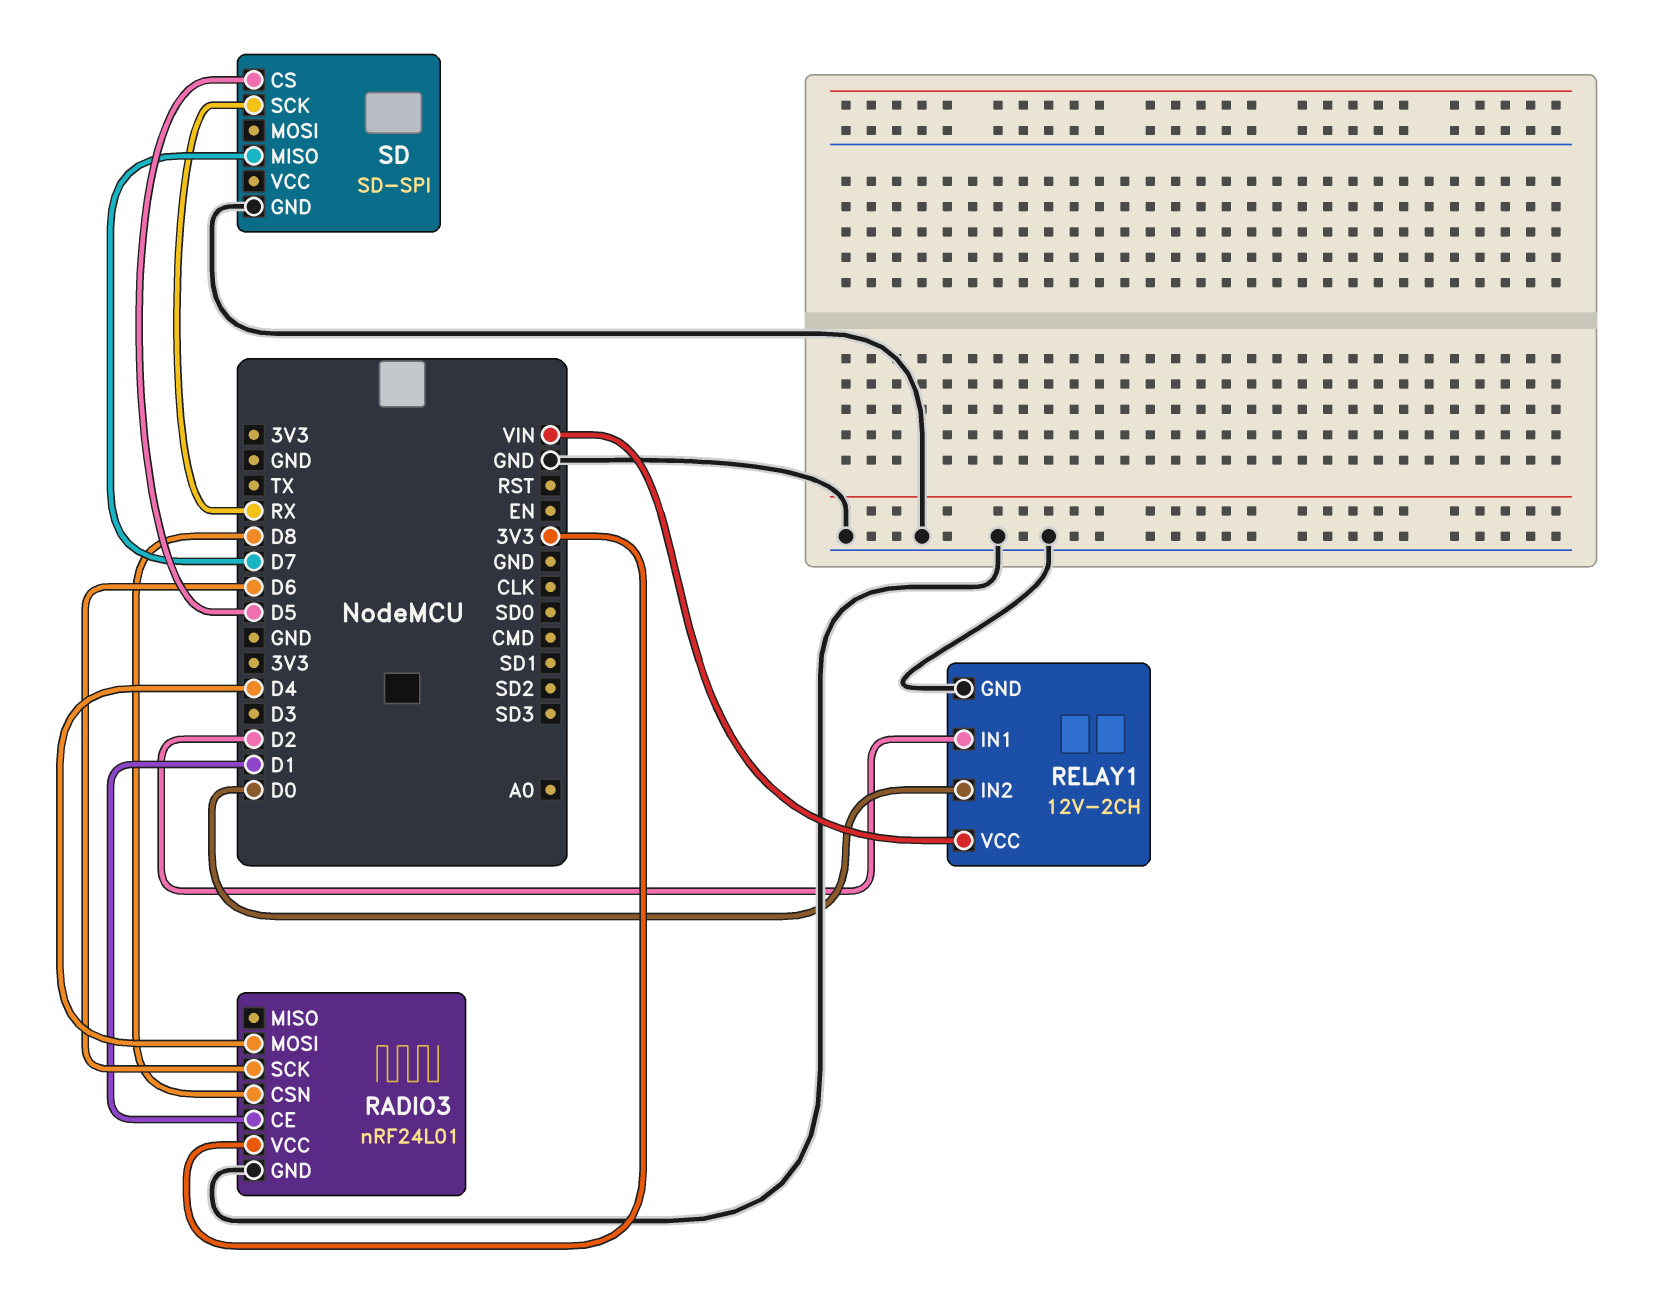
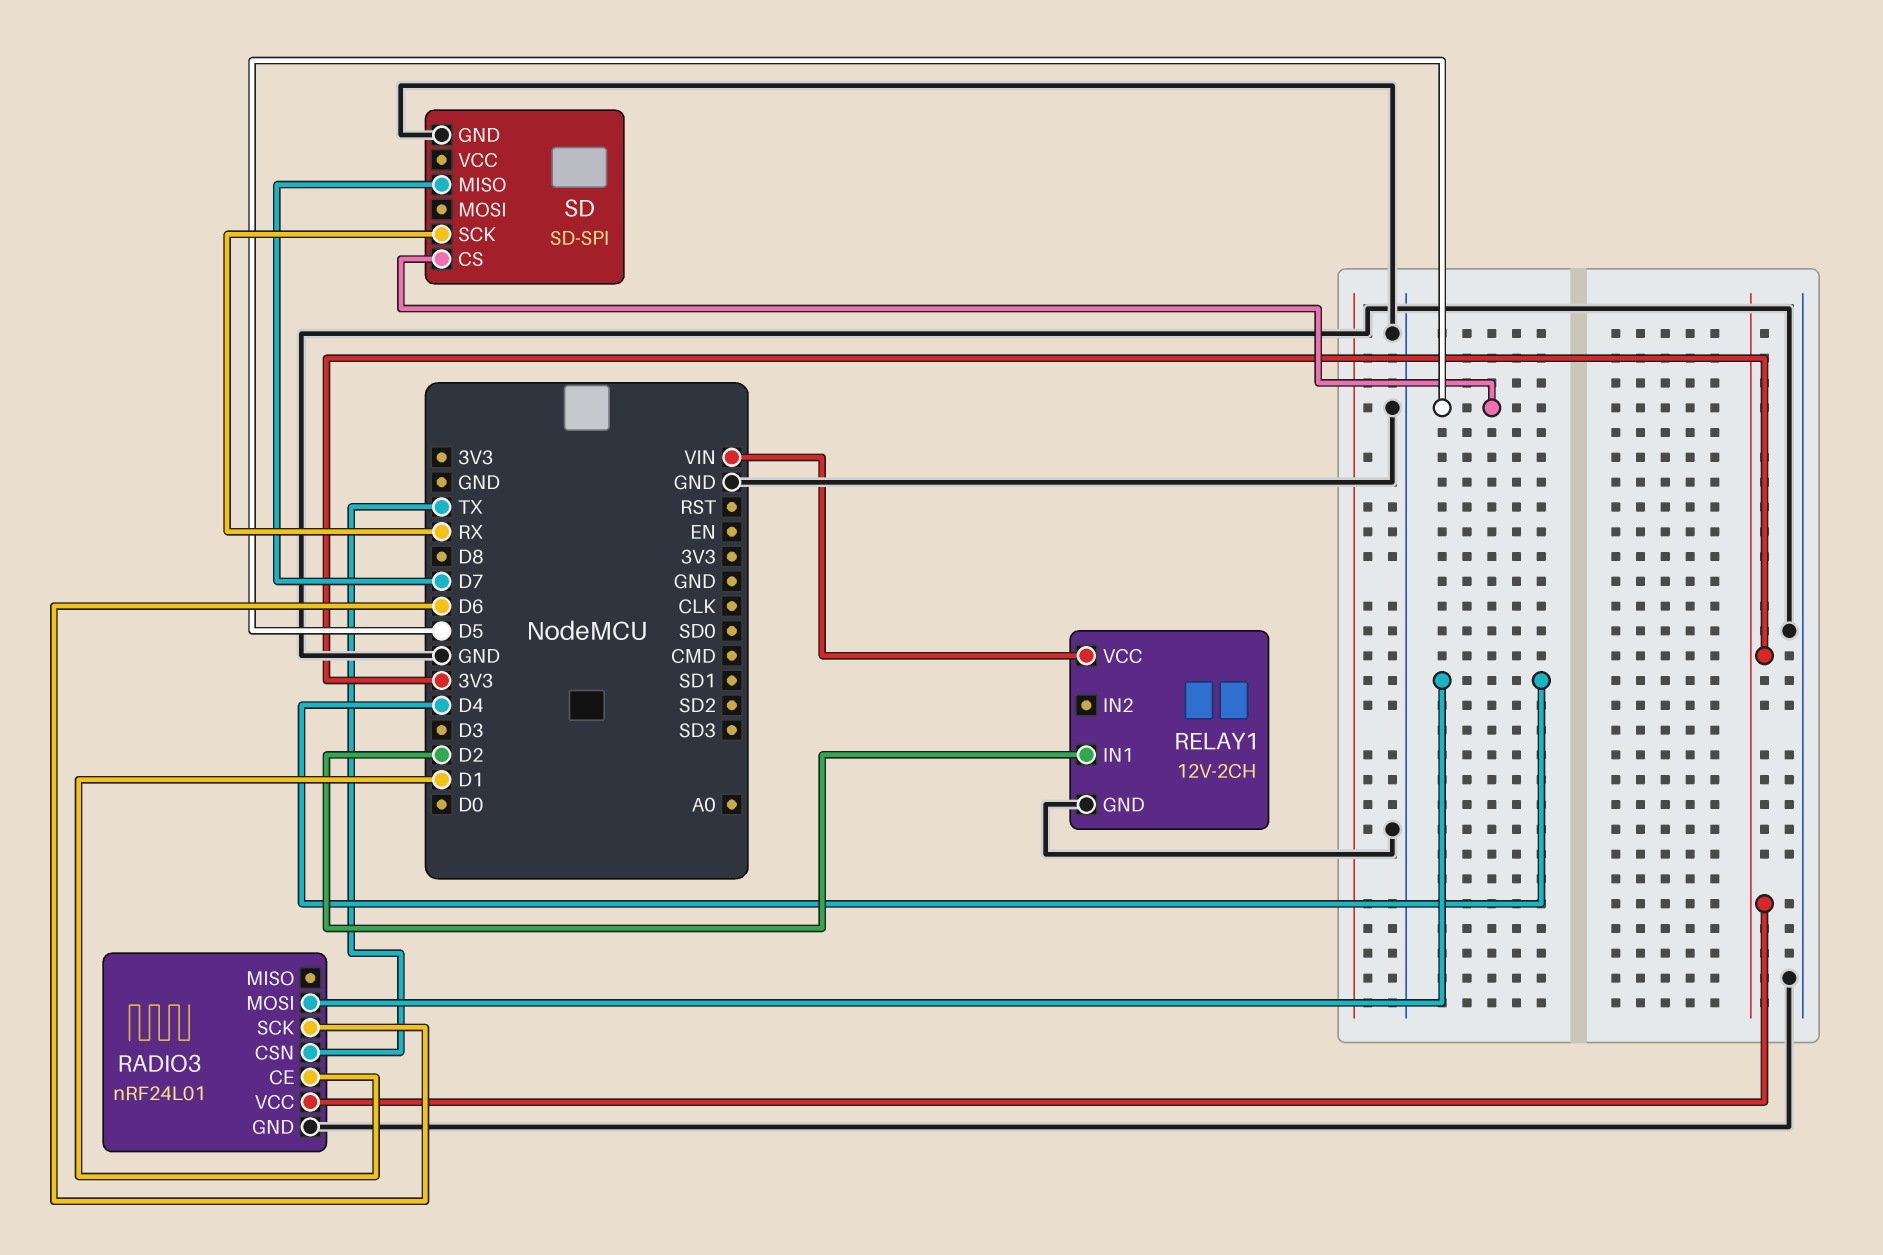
RADIO3 pin CSN: D8 -> TX
RELAY1 pin IN2: D0 -> none

